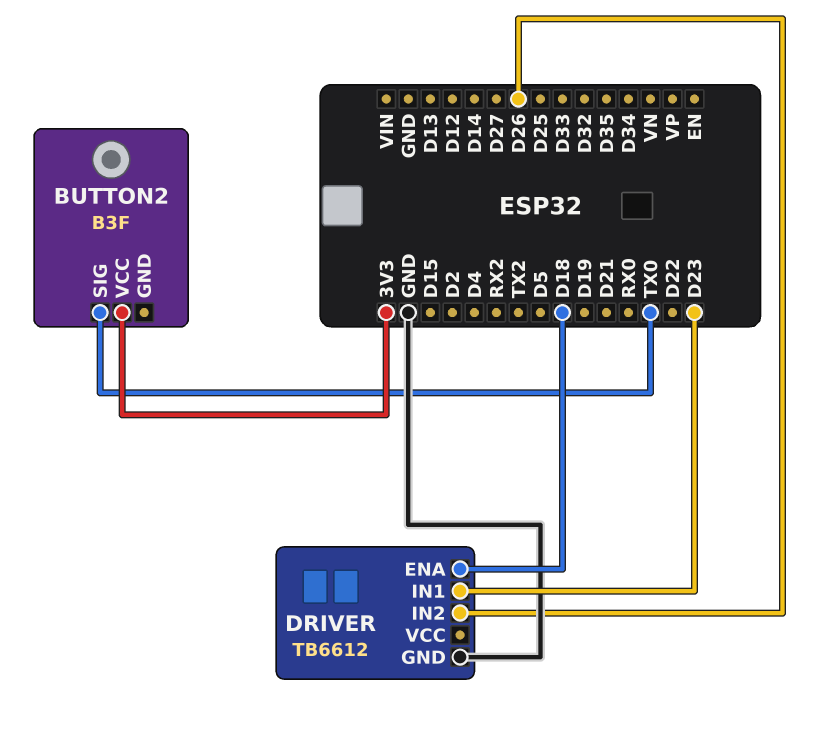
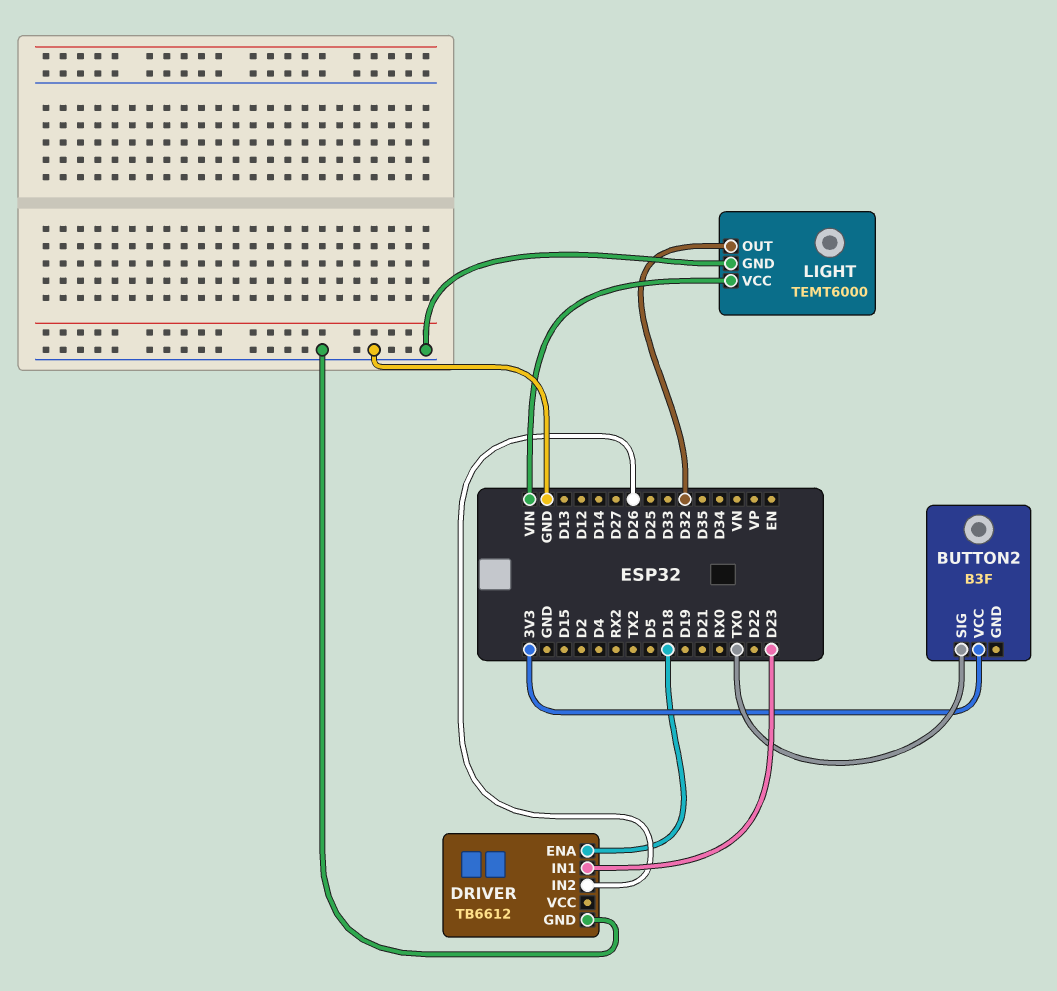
LIGHT: none -> TEMT6000
LIGHT pin GND: none -> GND
LIGHT pin OUT: none -> D32
LIGHT pin VCC: none -> VIN

